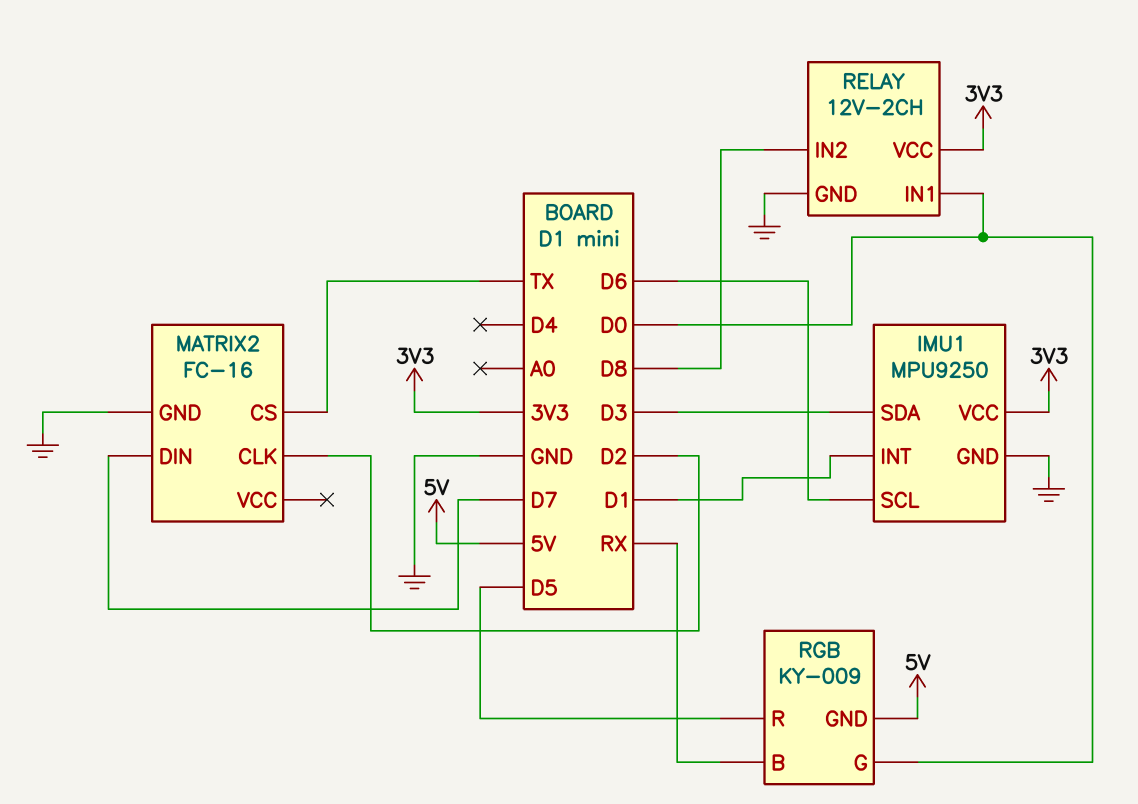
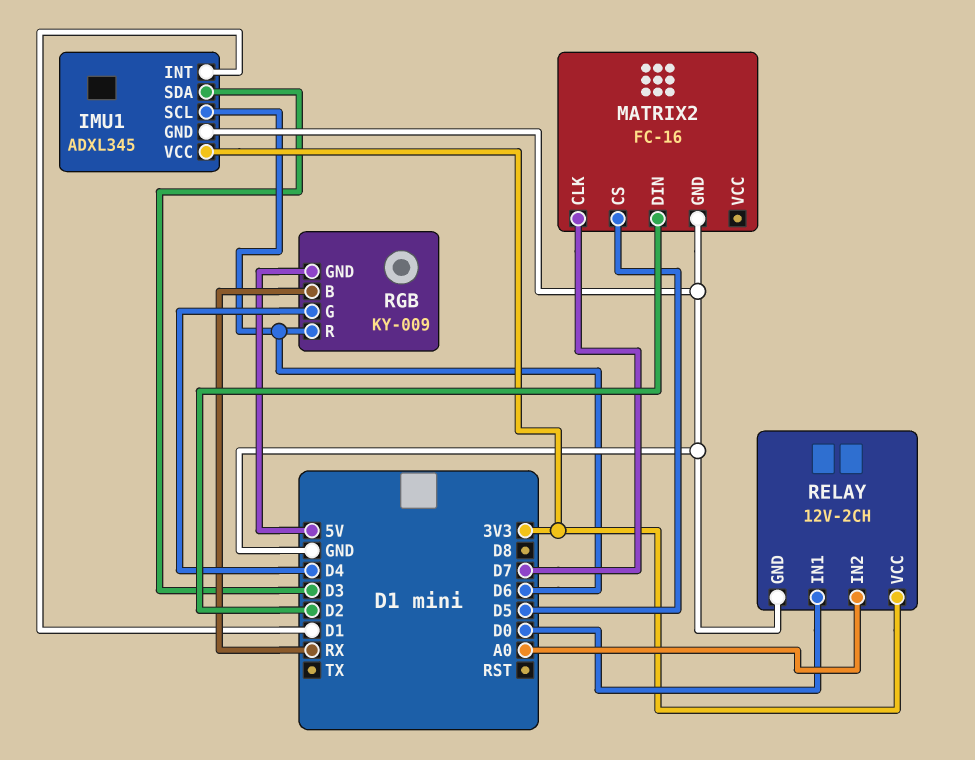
IMU1: MPU9250 -> ADXL345
MATRIX2 pin CLK: D2 -> D7
MATRIX2 pin CS: TX -> D5
MATRIX2 pin DIN: D7 -> D2
RELAY pin IN2: D8 -> A0
RGB pin G: D0 -> D4
RGB pin R: D5 -> D6

